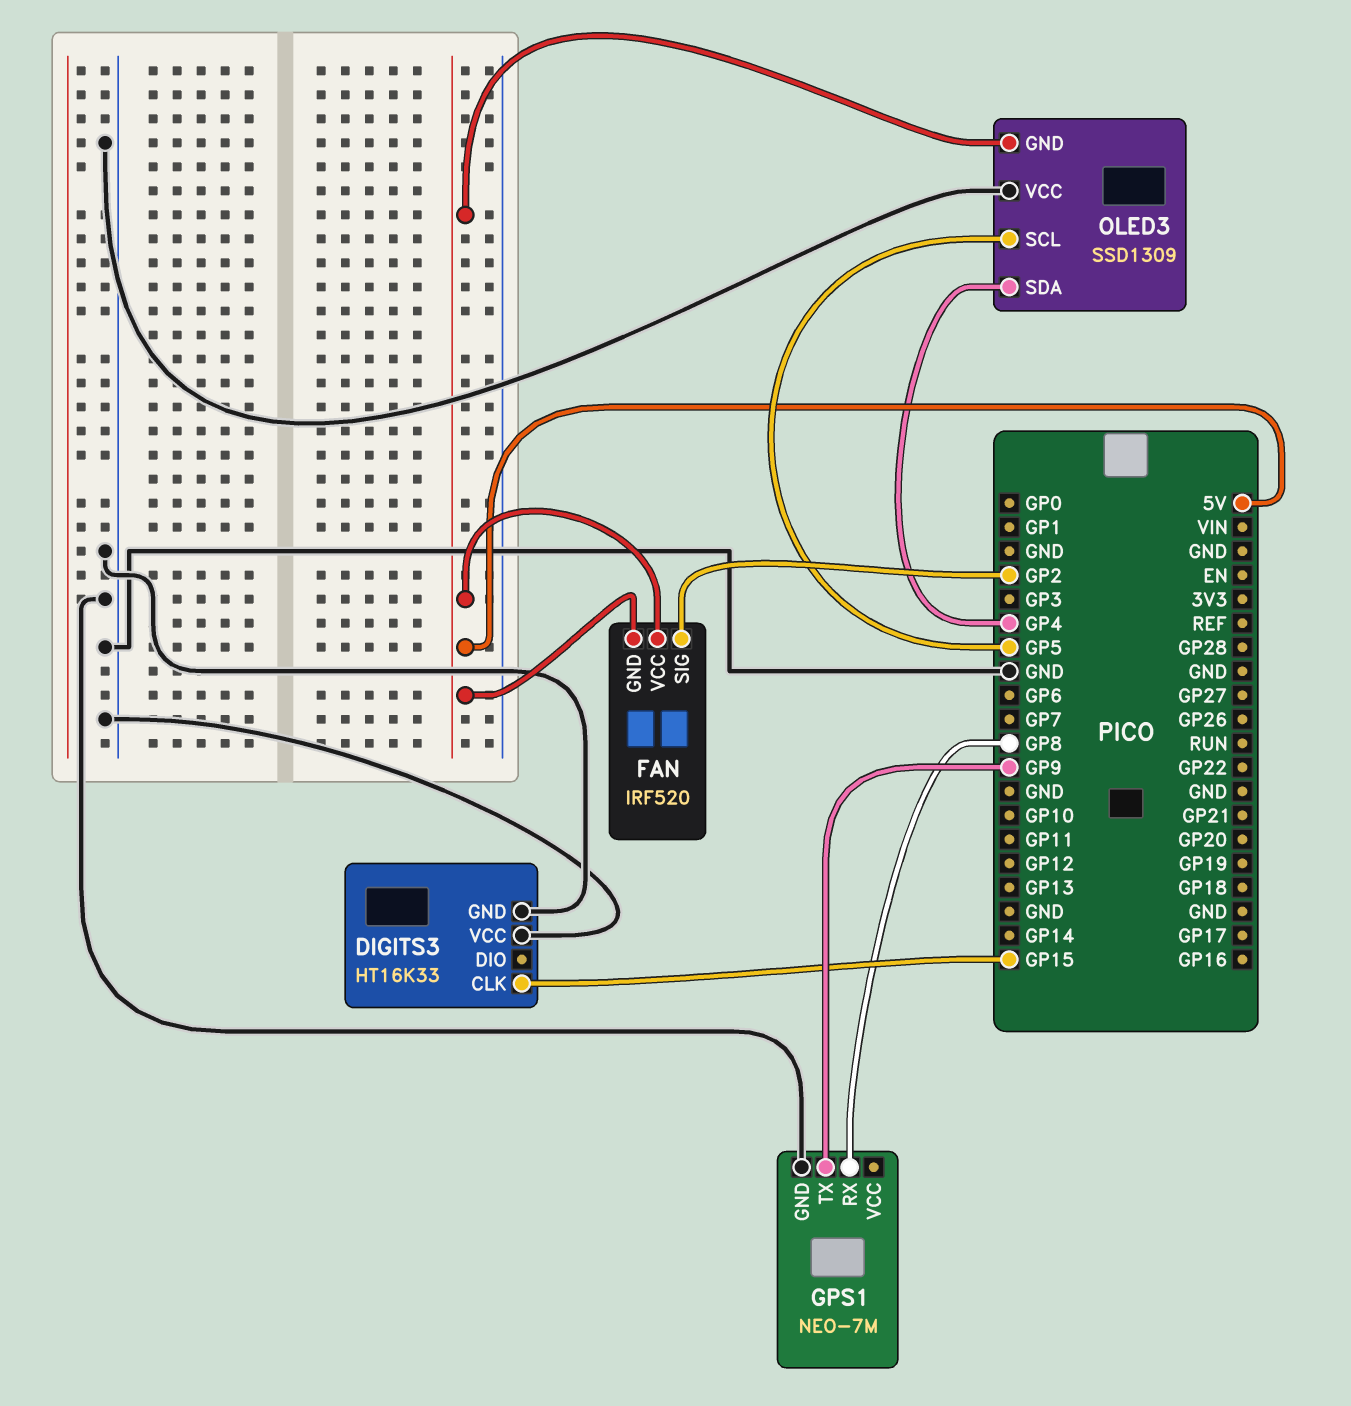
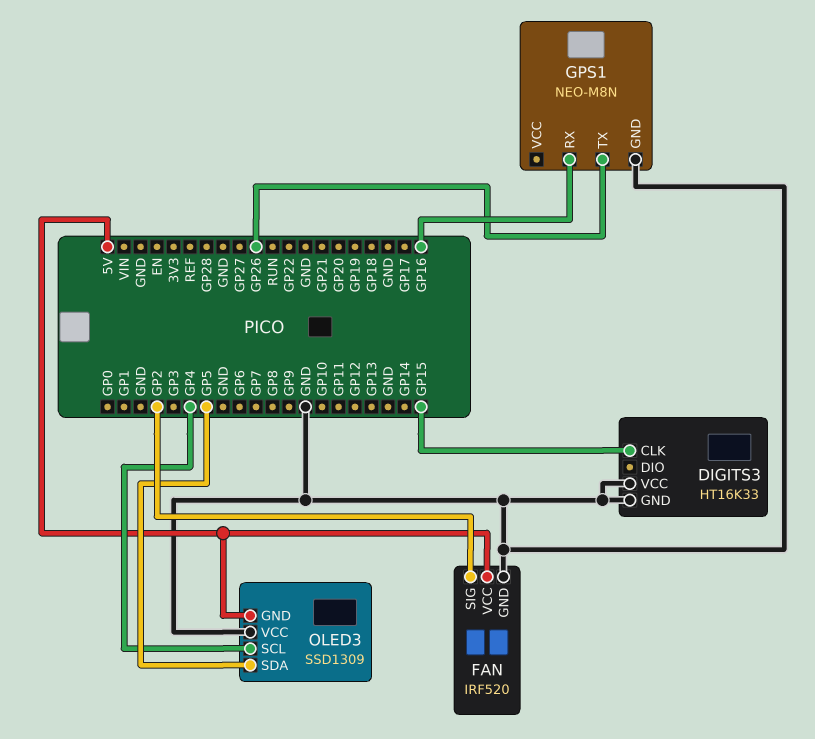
FAN pin GND: 5V -> GND
GPS1: NEO-7M -> NEO-M8N
GPS1 pin RX: GP8 -> GP16
GPS1 pin TX: GP9 -> GP26
OLED3 pin SCL: GP5 -> GP4
OLED3 pin SDA: GP4 -> GP5

